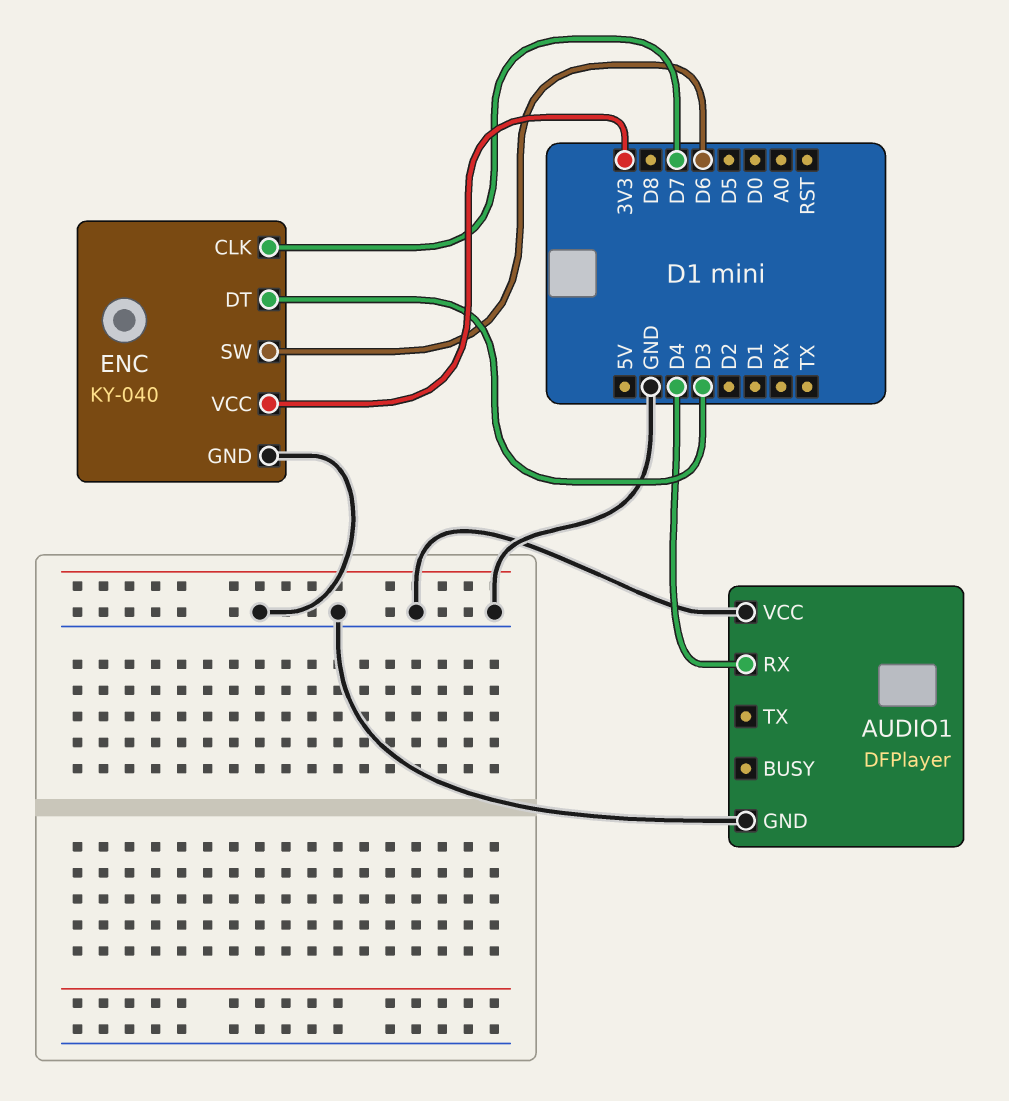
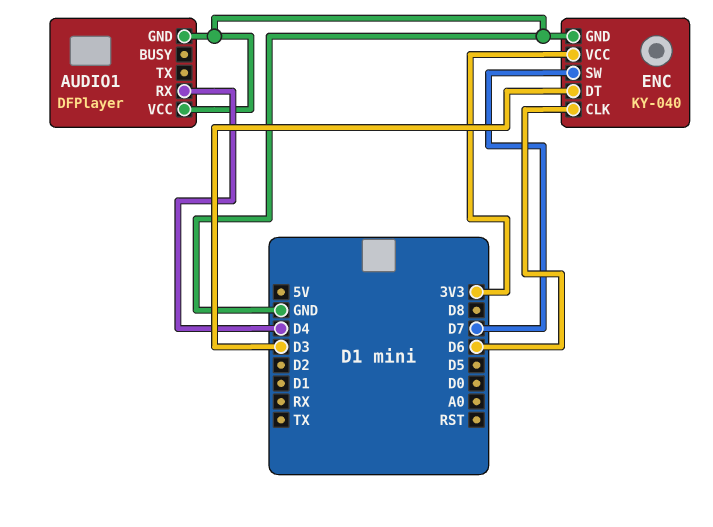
ENC pin CLK: D7 -> D6
ENC pin SW: D6 -> D7

